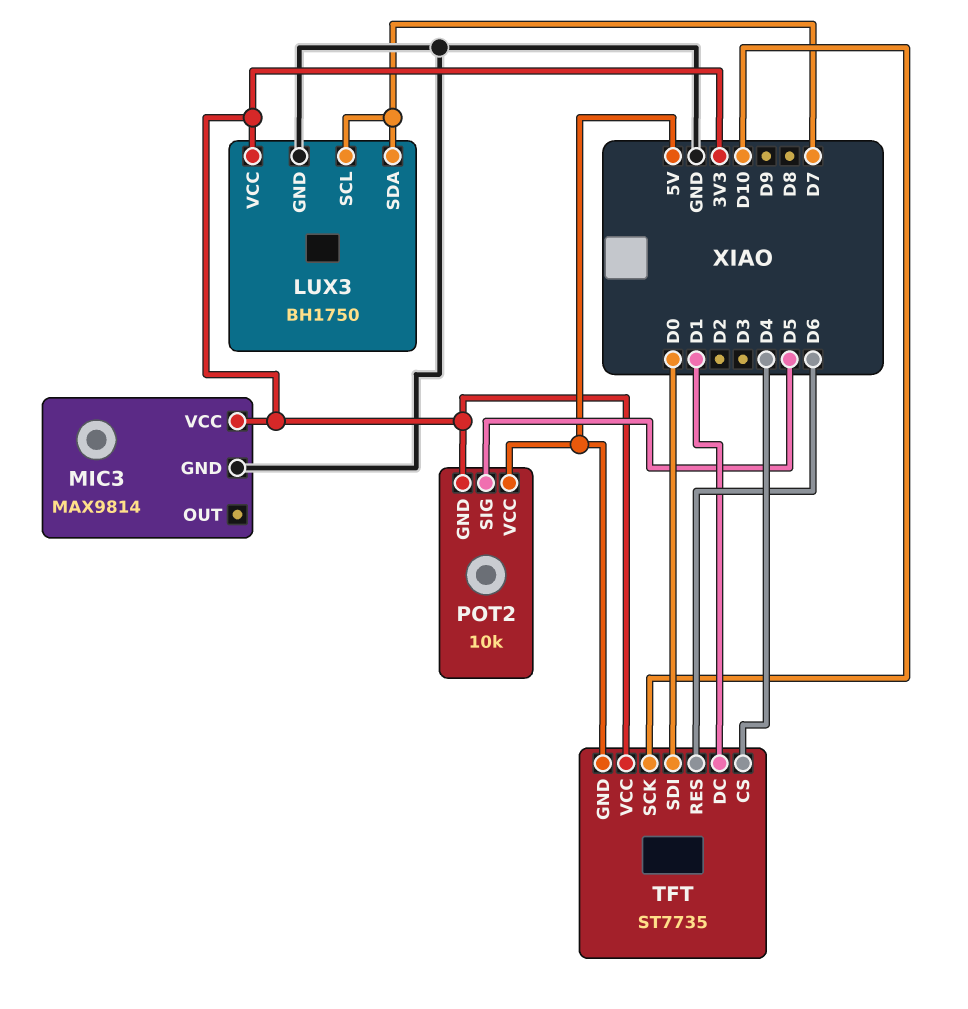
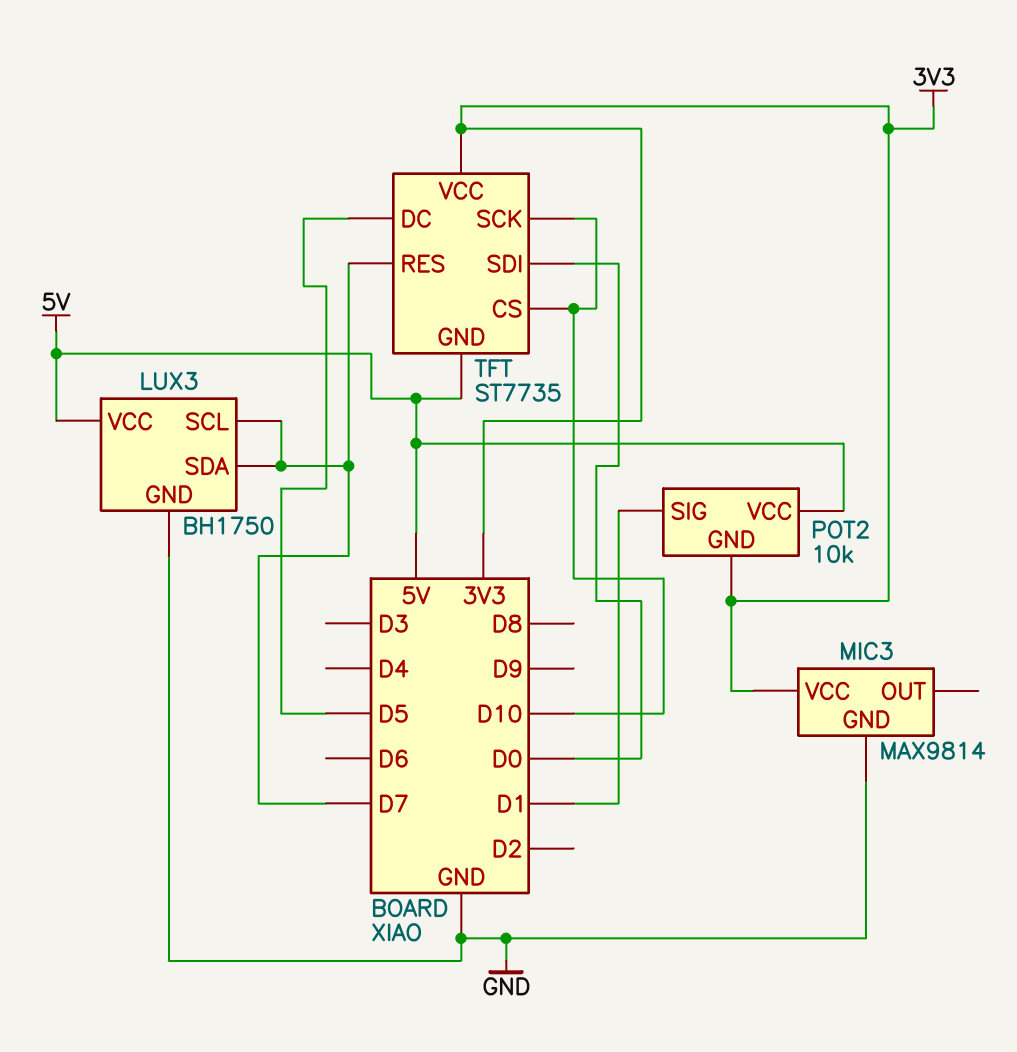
LUX3 pin VCC: 3V3 -> 5V
POT2 pin SIG: D5 -> D1
TFT pin CS: D4 -> D10
TFT pin DC: D1 -> D5
TFT pin RES: D6 -> D7

